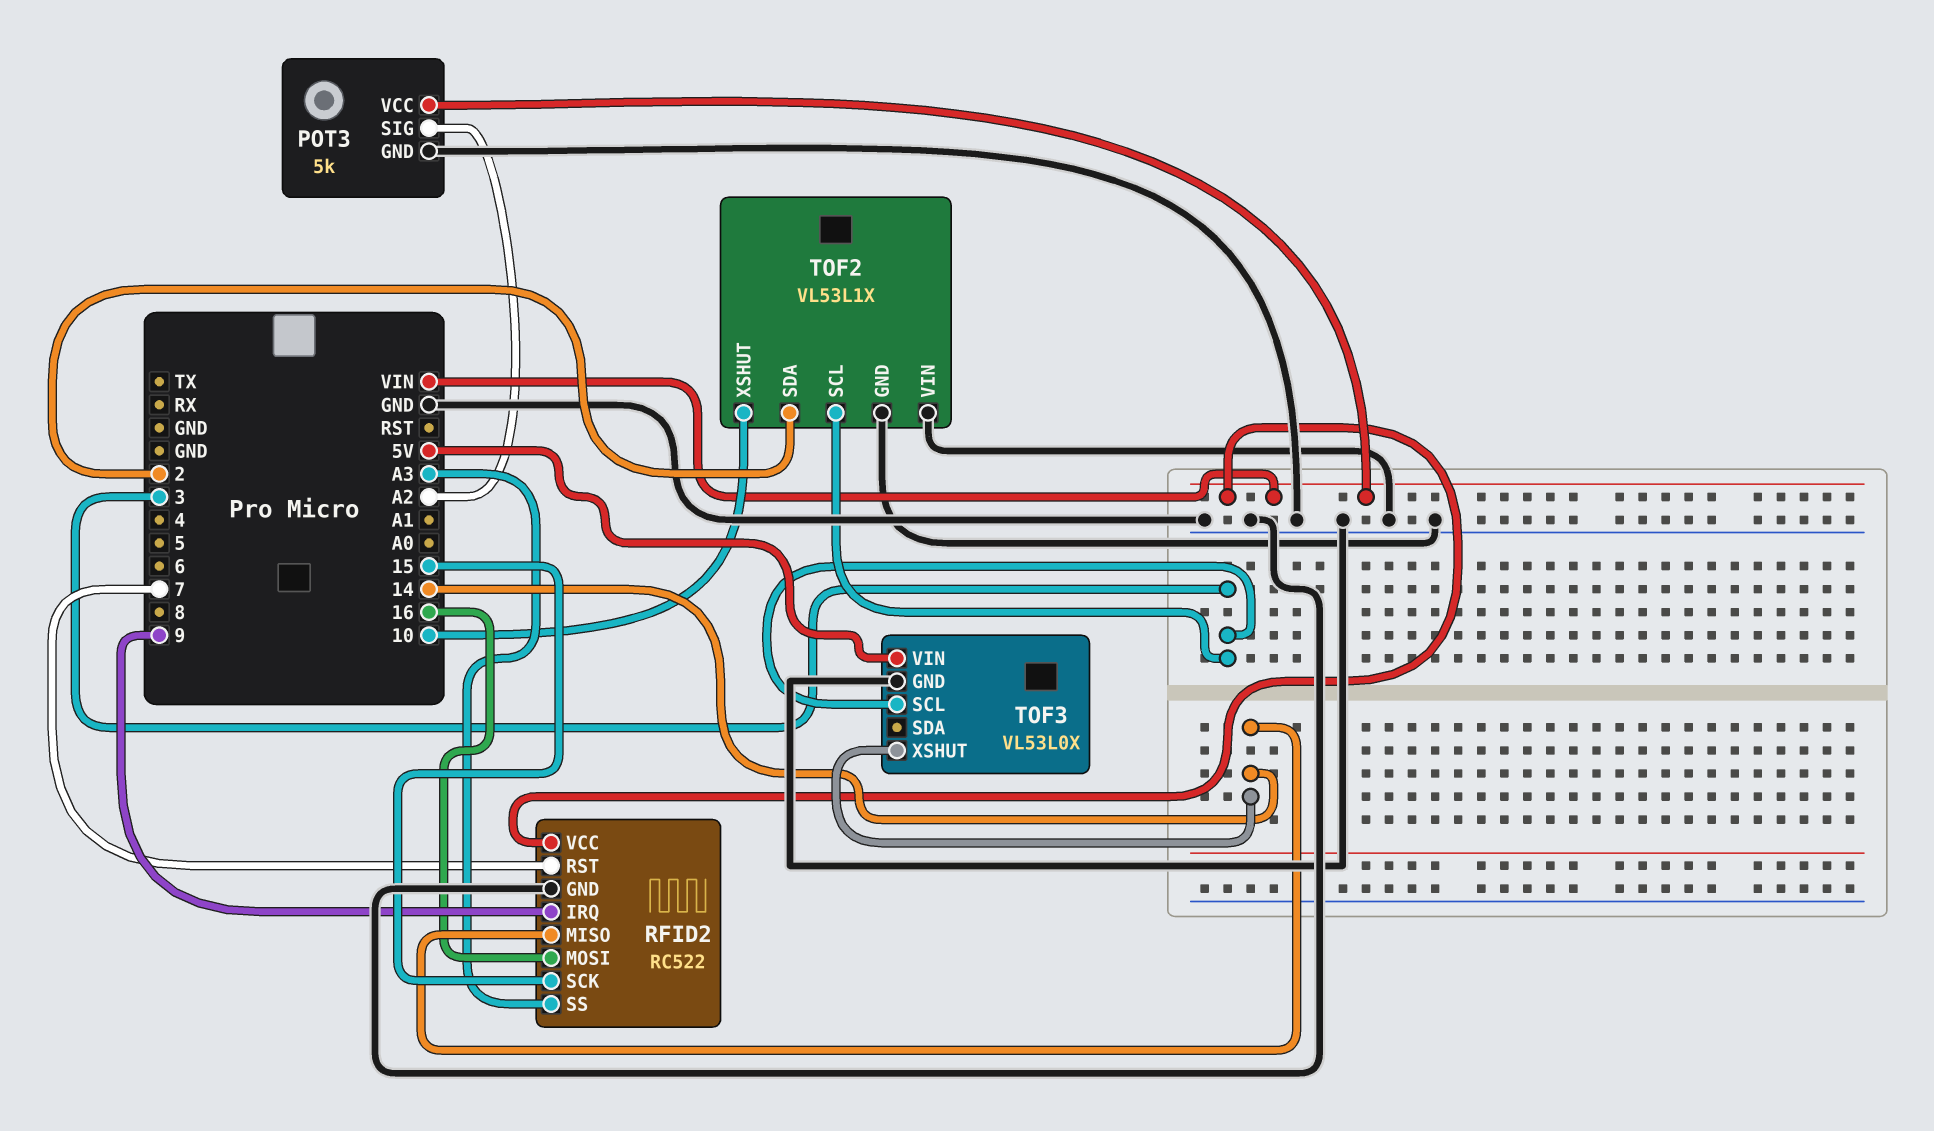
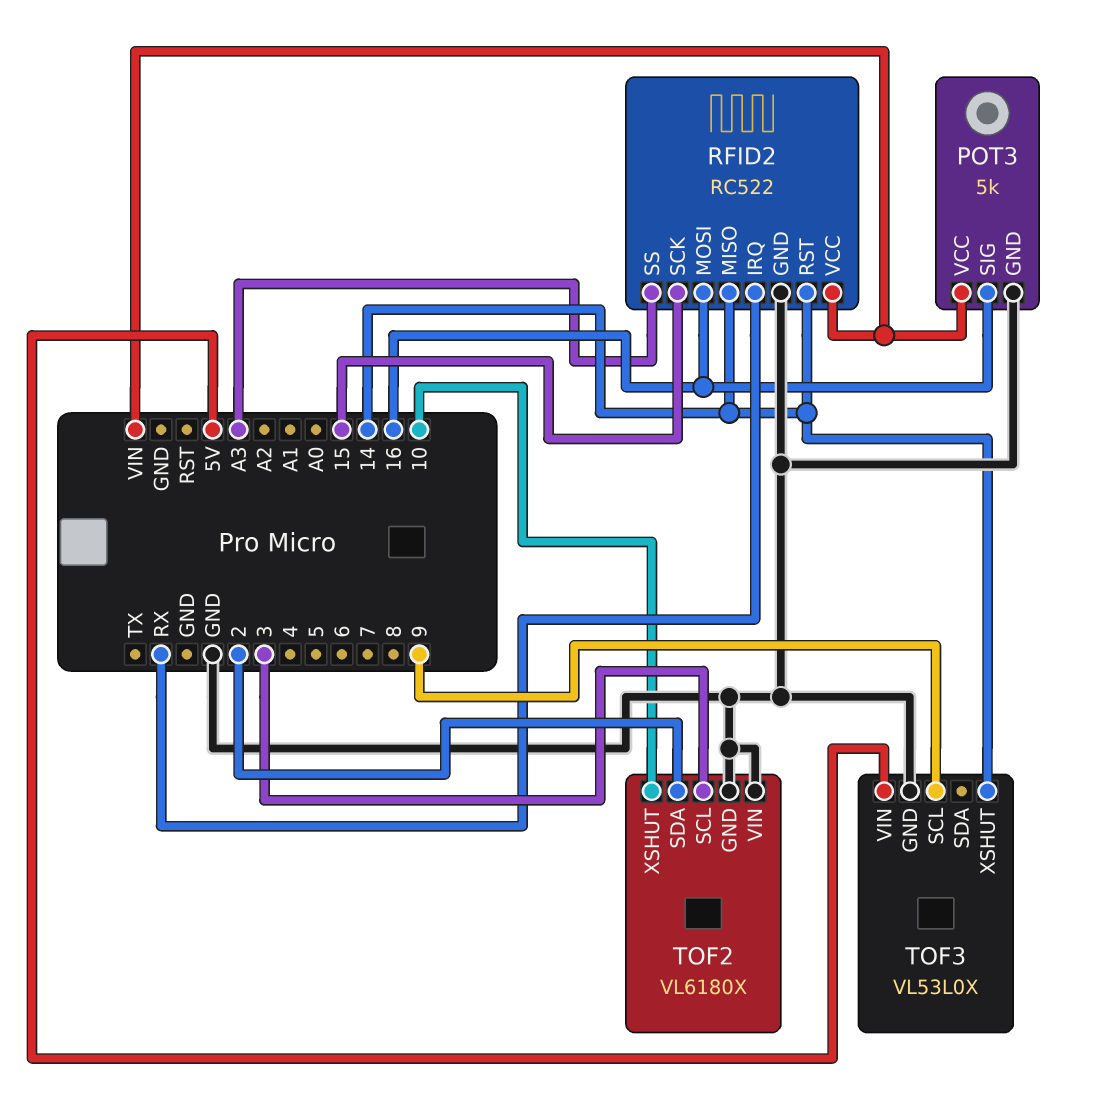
POT3 pin SIG: A2 -> 16
RFID2 pin IRQ: 9 -> RX
RFID2 pin RST: 7 -> 14
TOF2: VL53L1X -> VL6180X
TOF3 pin SCL: 3 -> 9

